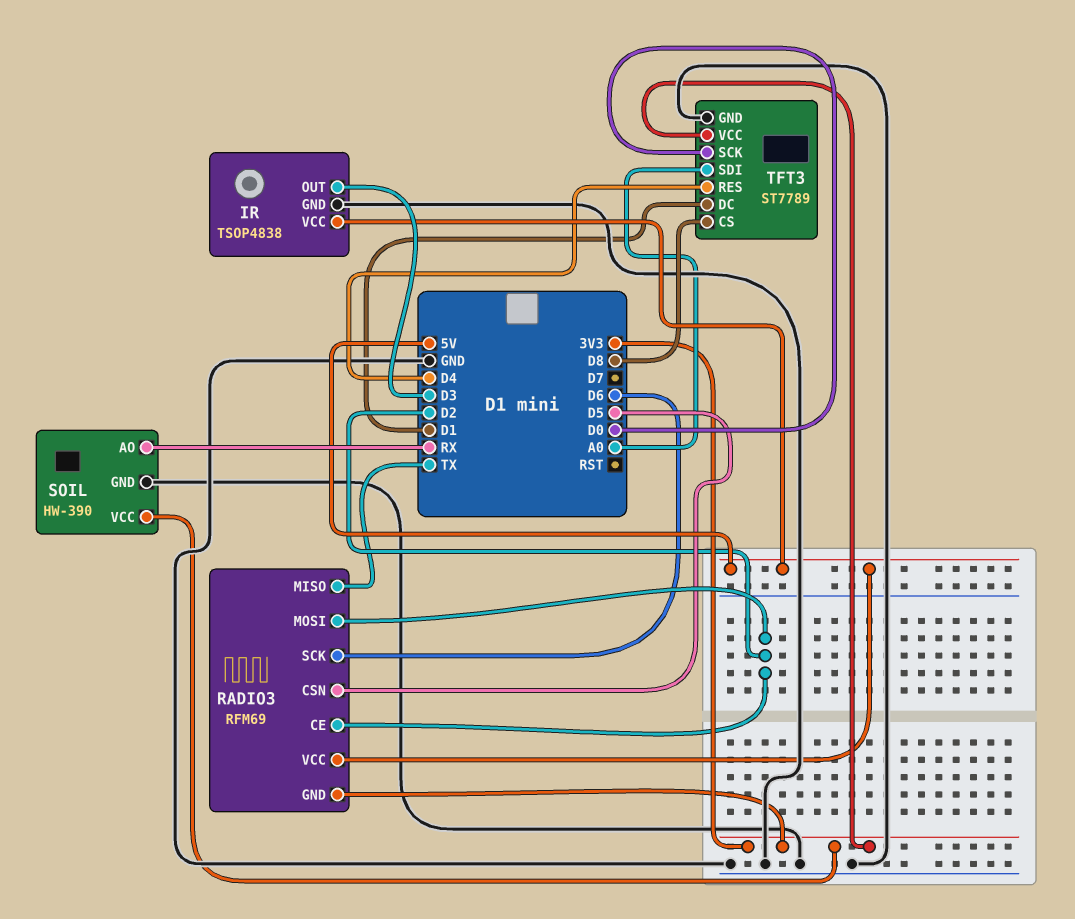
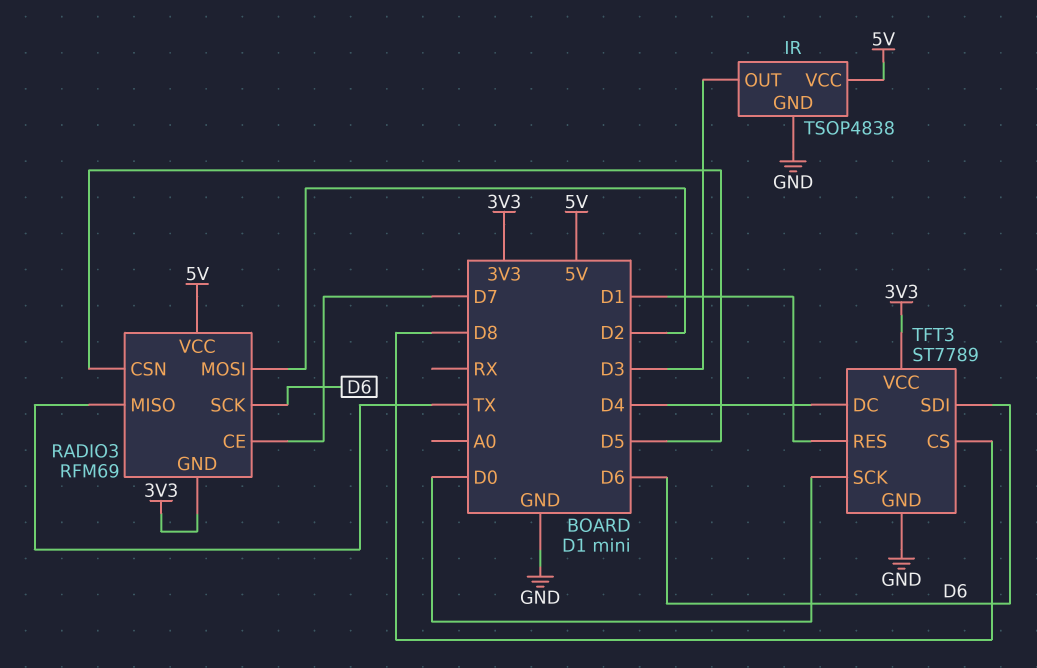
RADIO3 pin CE: D2 -> D7
SOIL: HW-390 -> none
SOIL pin AO: RX -> none
SOIL pin GND: GND -> none
SOIL pin VCC: 3V3 -> none
TFT3 pin DC: D1 -> D4
TFT3 pin RES: D4 -> D1
TFT3 pin SDI: A0 -> D6

